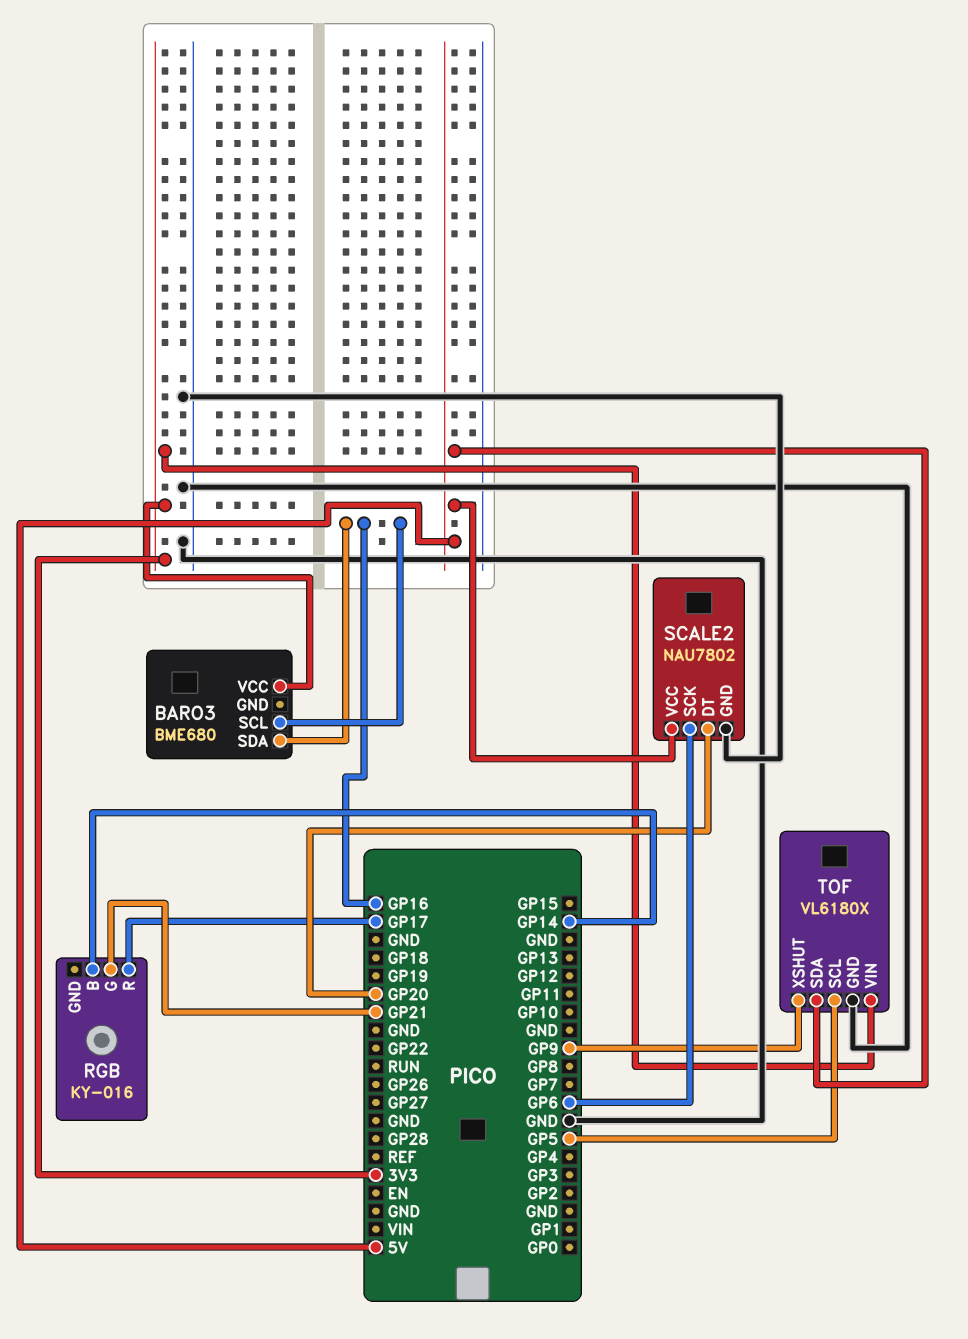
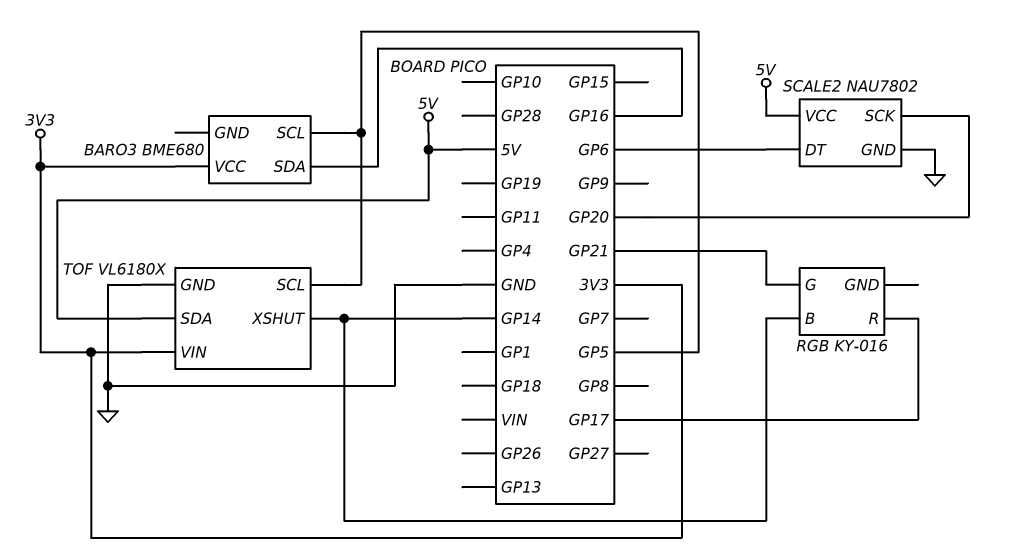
BARO3 pin SCL: GP16 -> GP5
SCALE2 pin DT: GP20 -> GP6
SCALE2 pin SCK: GP6 -> GP20
TOF pin XSHUT: GP9 -> GP14

